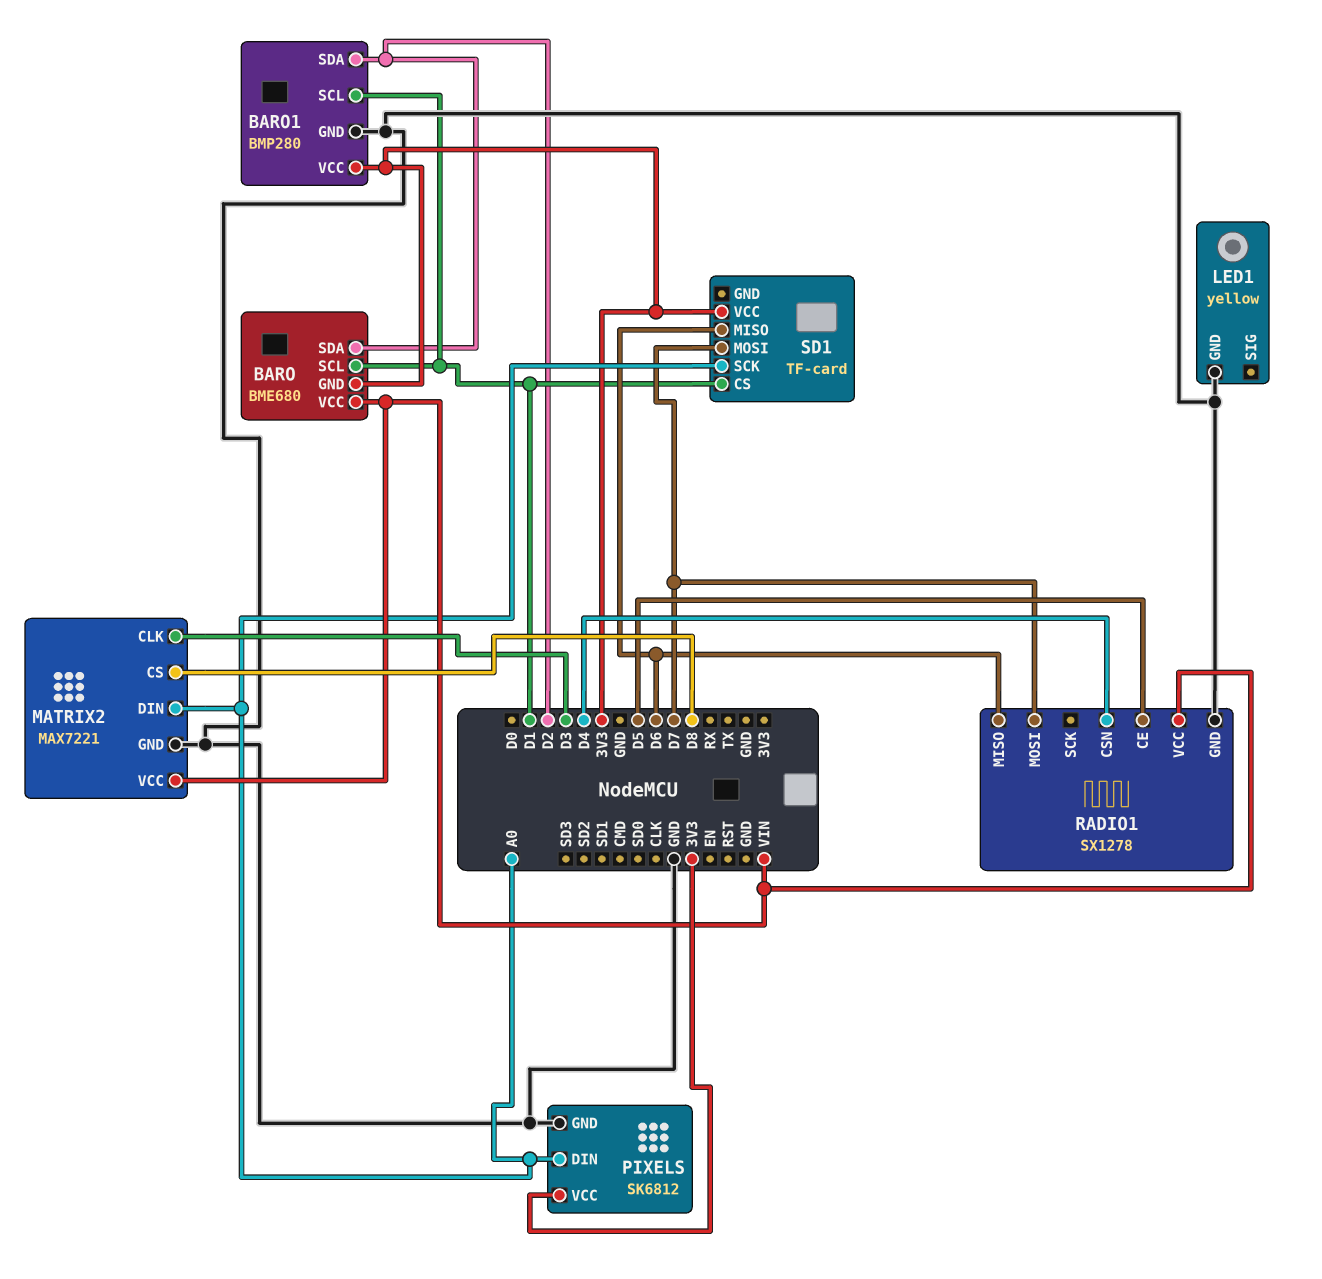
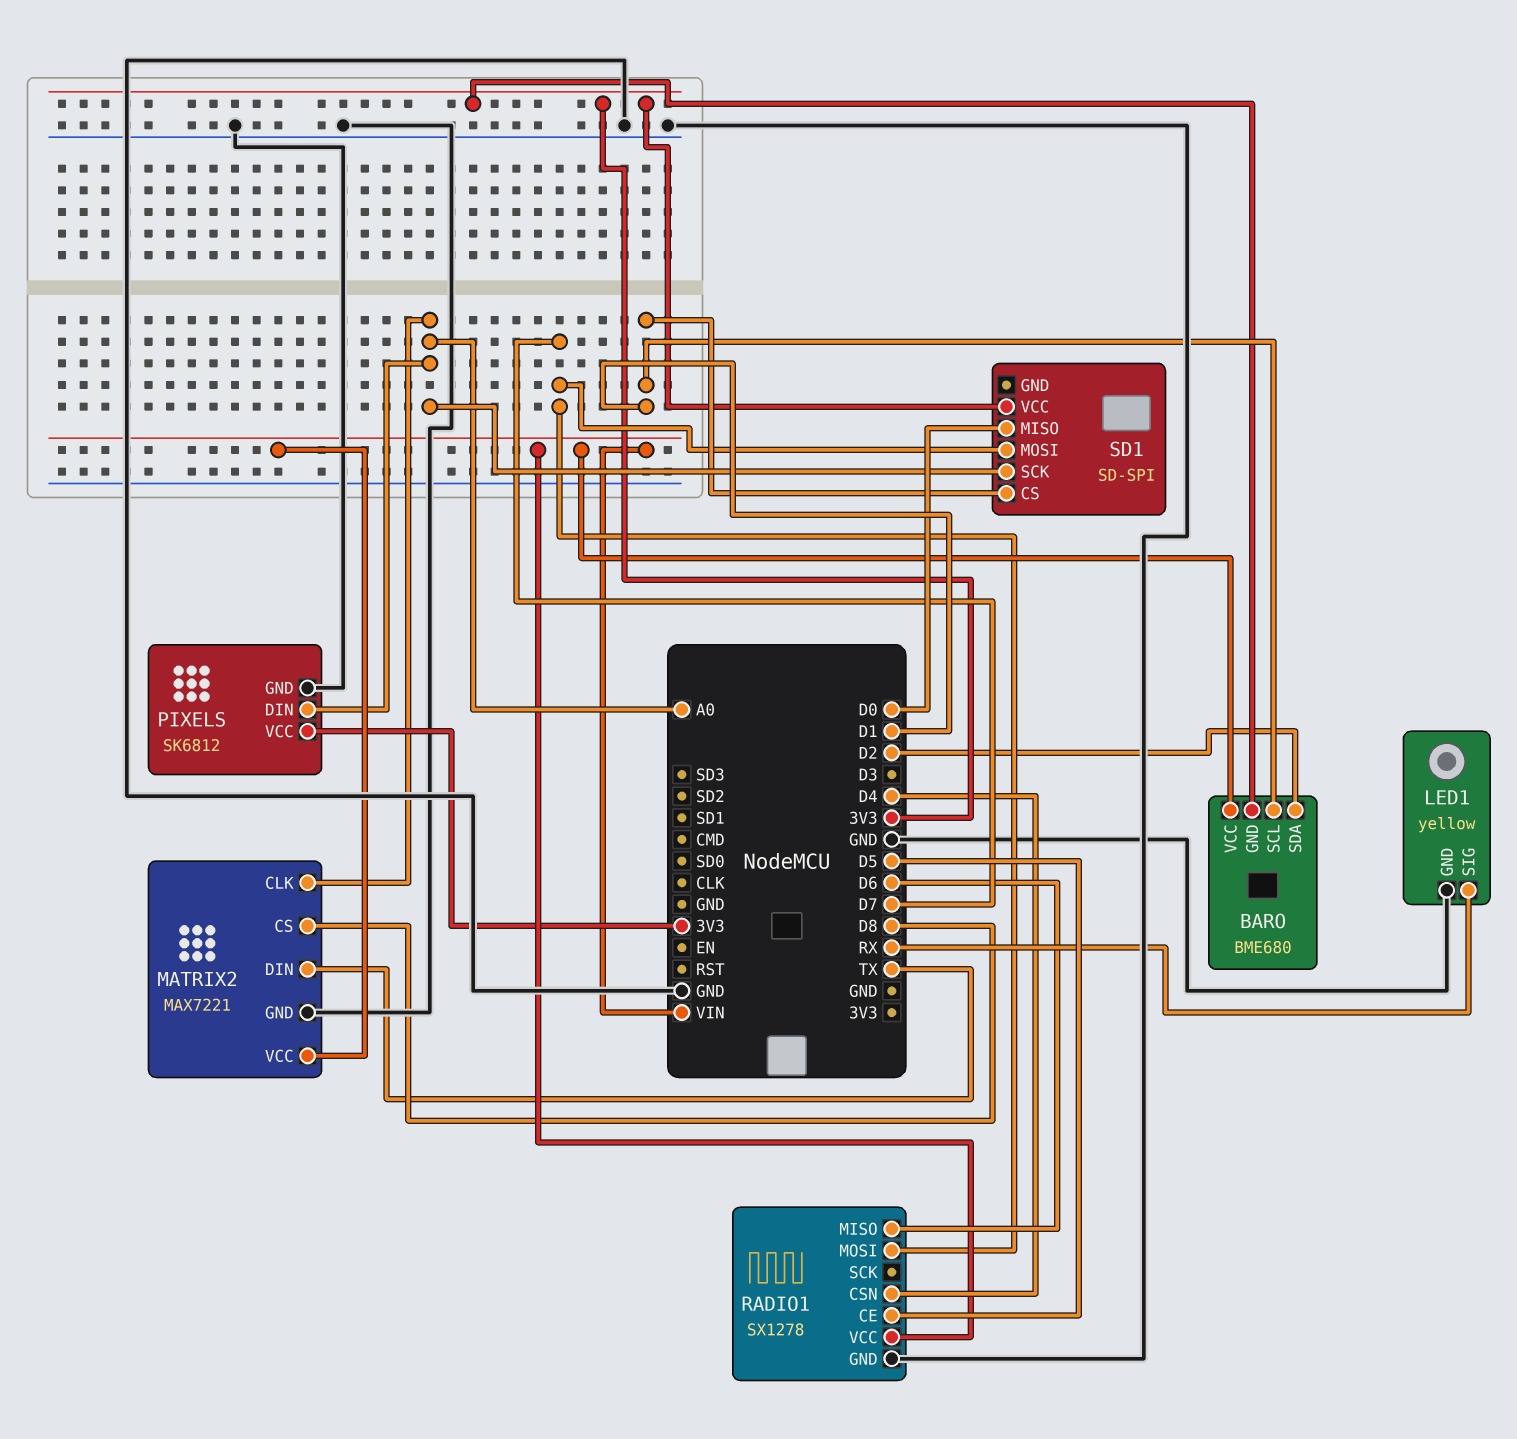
BARO1: BMP280 -> none
BARO1 pin GND: GND -> none
BARO1 pin SCL: D1 -> none
BARO1 pin SDA: D2 -> none
BARO1 pin VCC: 3V3 -> none
LED1 pin SIG: none -> RX
MATRIX2 pin CLK: D3 -> A0
MATRIX2 pin DIN: A0 -> TX
SD1: TF-card -> SD-SPI
SD1 pin MISO: D6 -> D0

